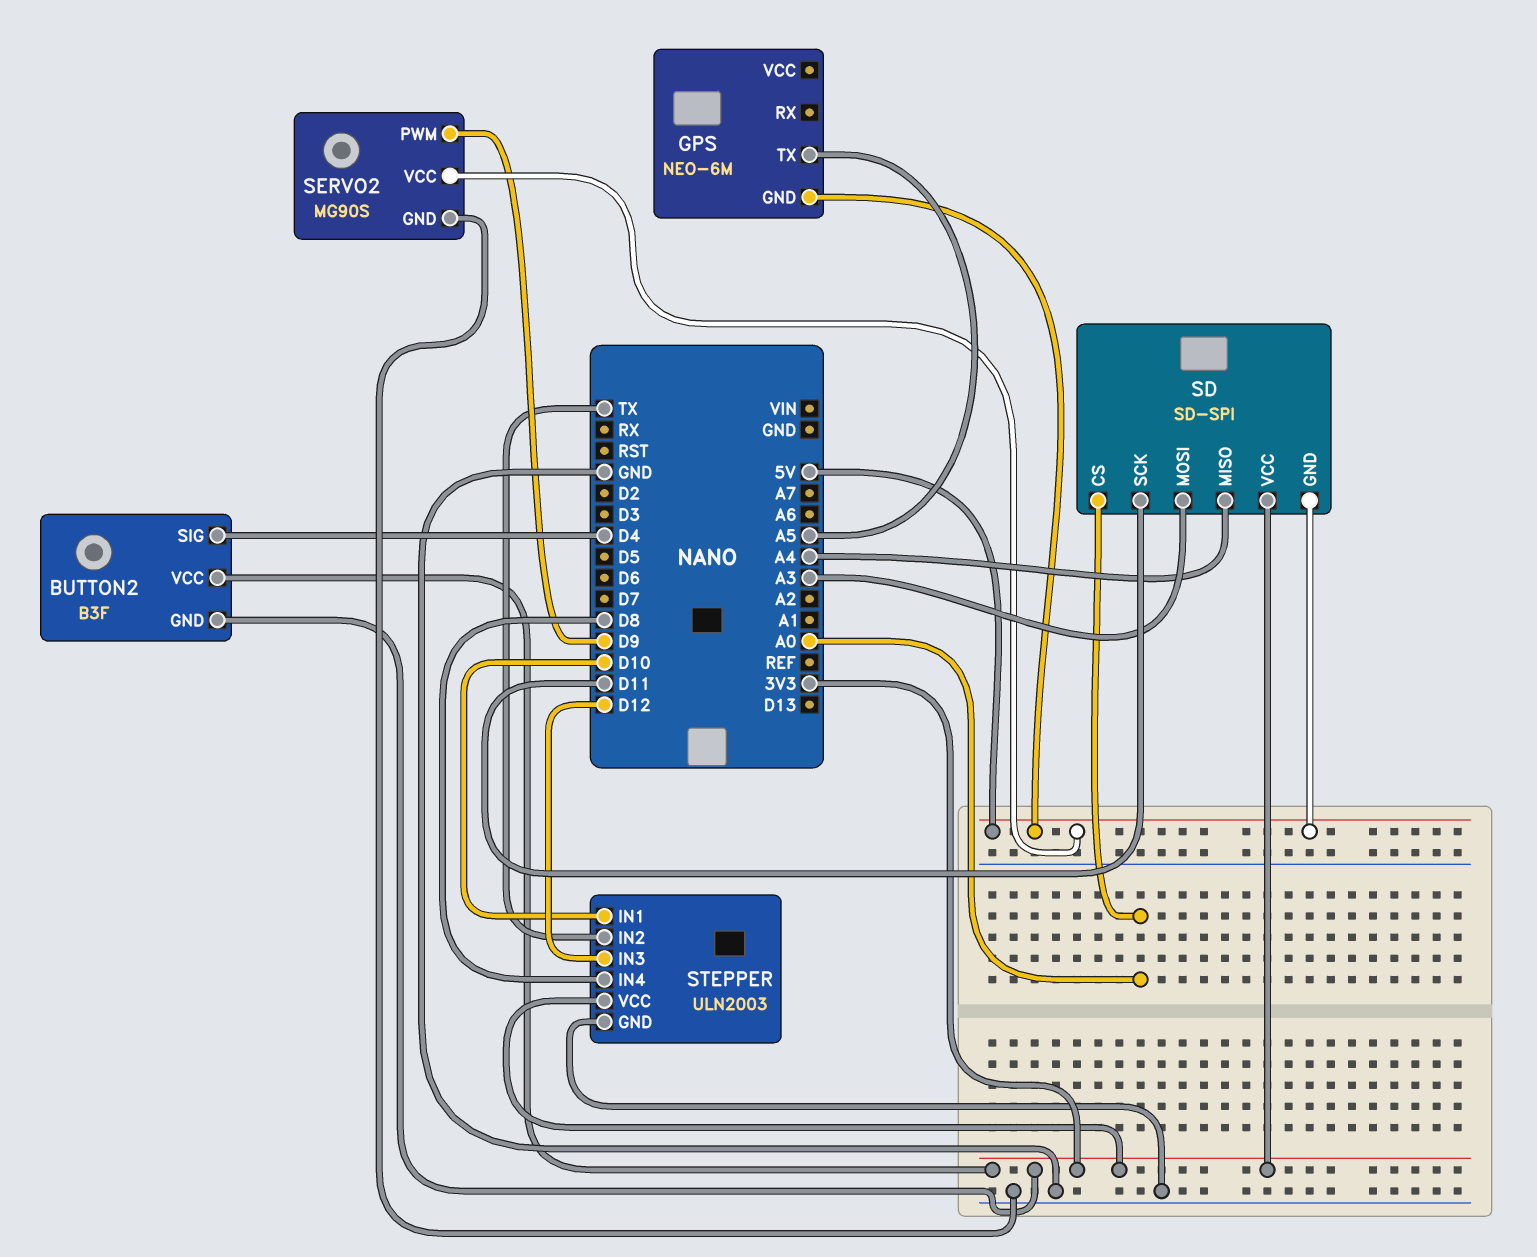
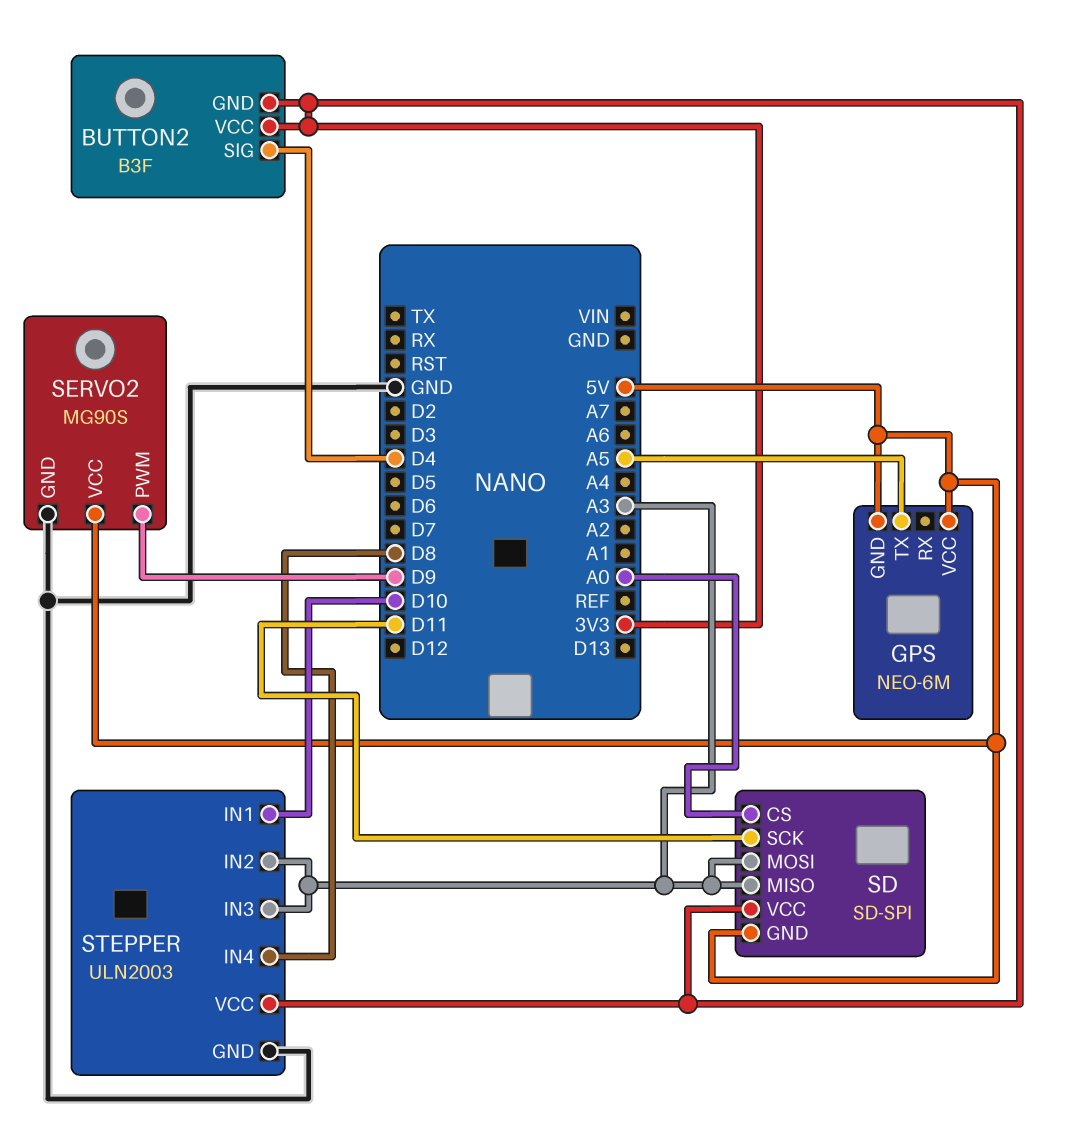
GPS pin VCC: none -> 5V
SD pin MISO: A4 -> A3
STEPPER pin IN2: TX -> A3
STEPPER pin IN3: D12 -> A3

